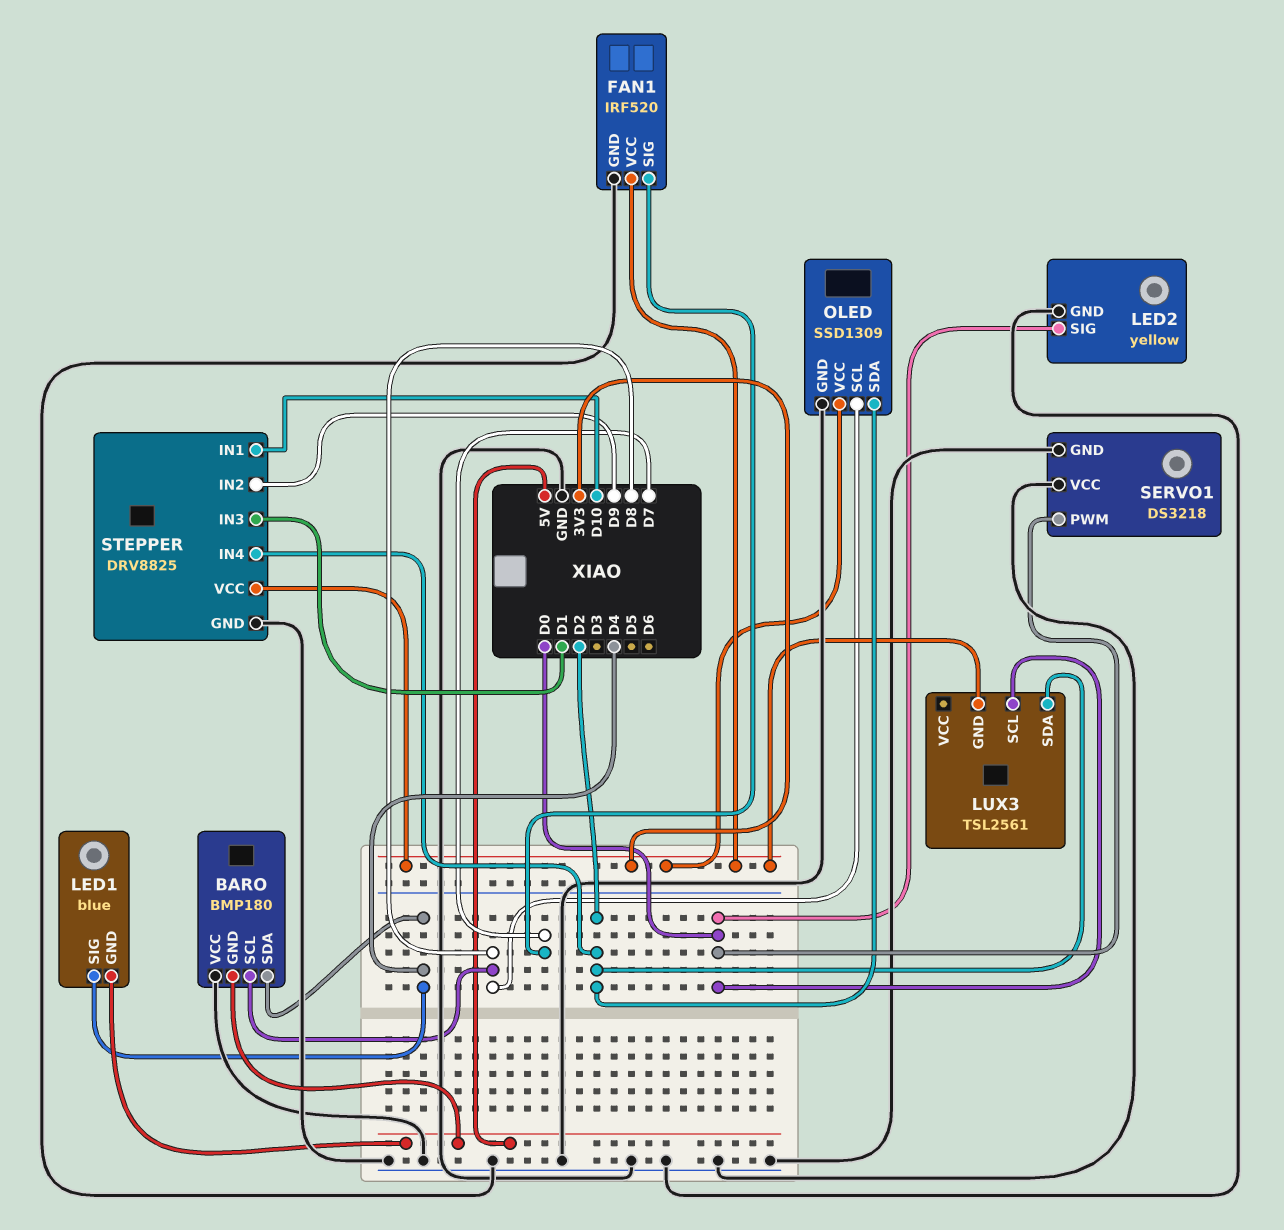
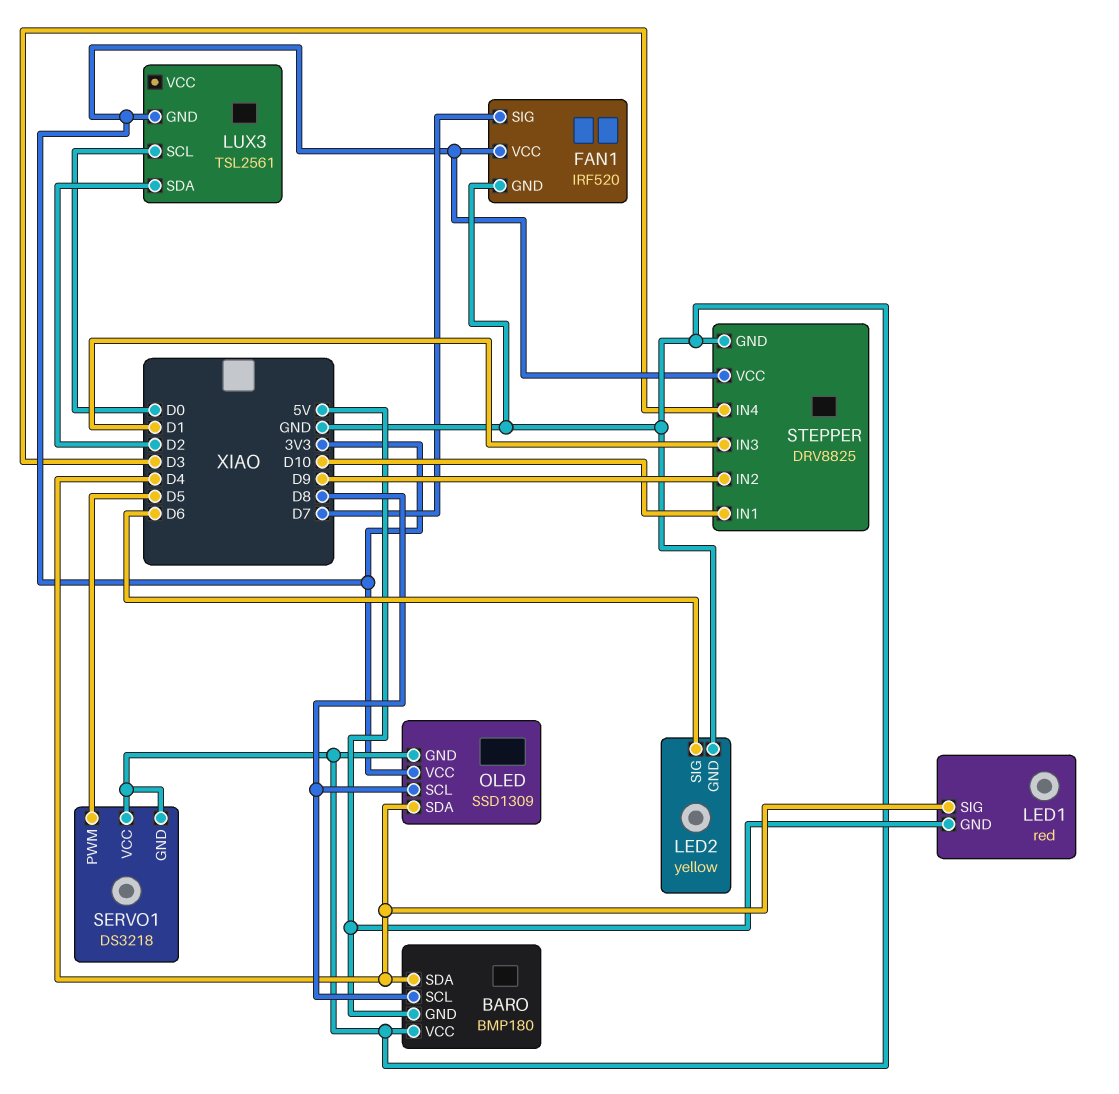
LED1: blue -> red
LED2 pin SIG: D0 -> D6
OLED pin SDA: D2 -> D4
SERVO1 pin PWM: D0 -> D5
STEPPER pin IN4: D2 -> D3

